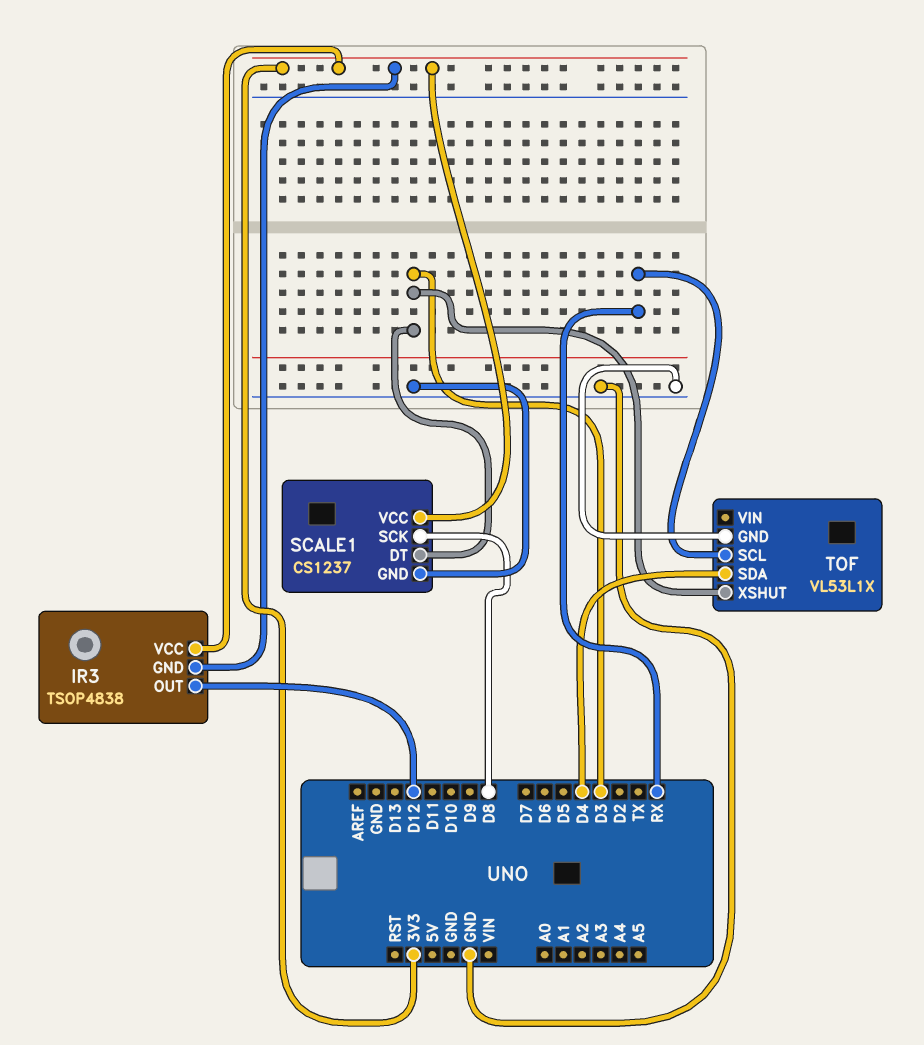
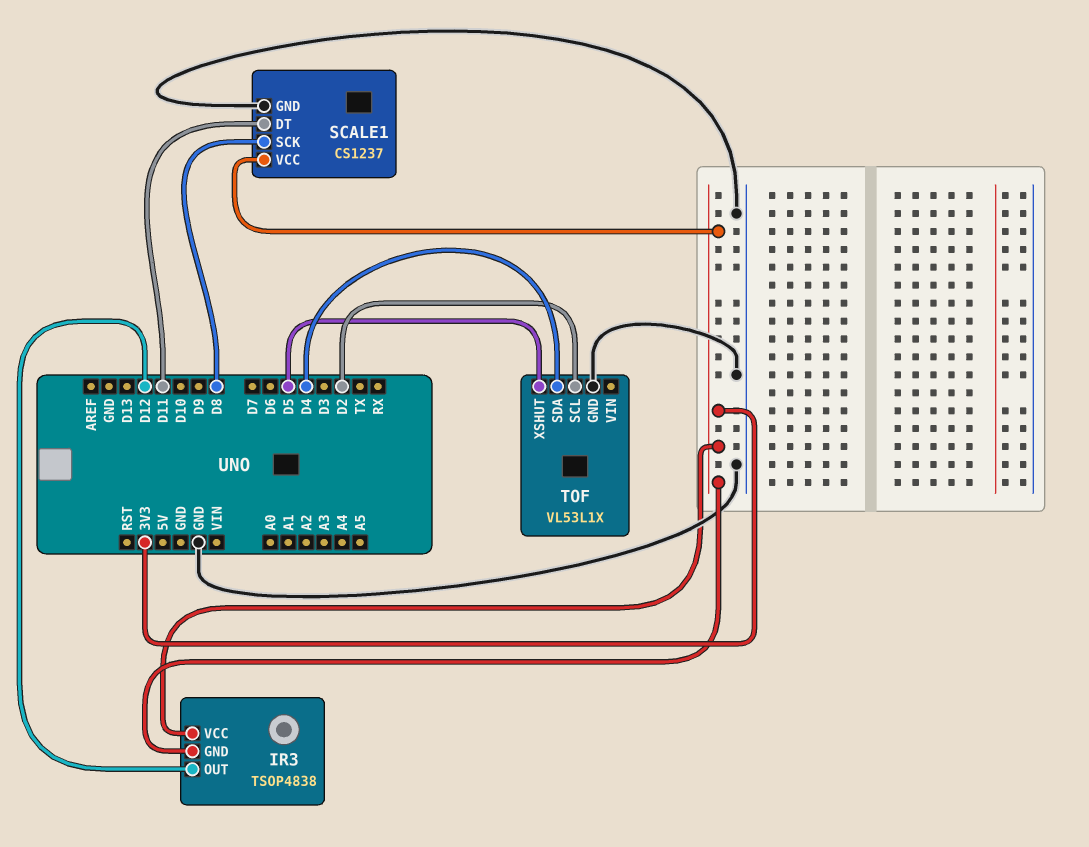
SCALE1 pin DT: D3 -> D11
TOF pin SCL: RX -> D2
TOF pin XSHUT: D3 -> D5

